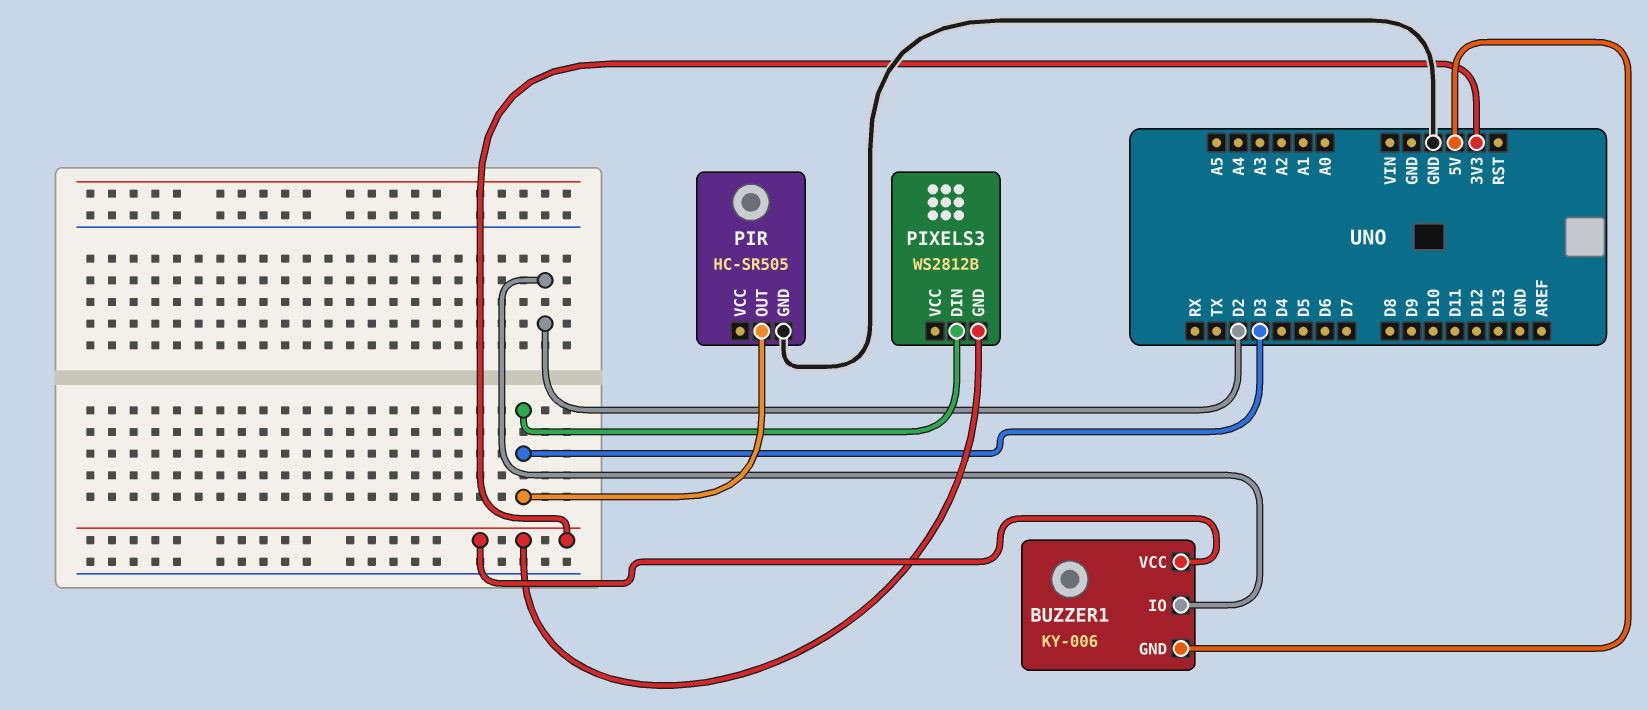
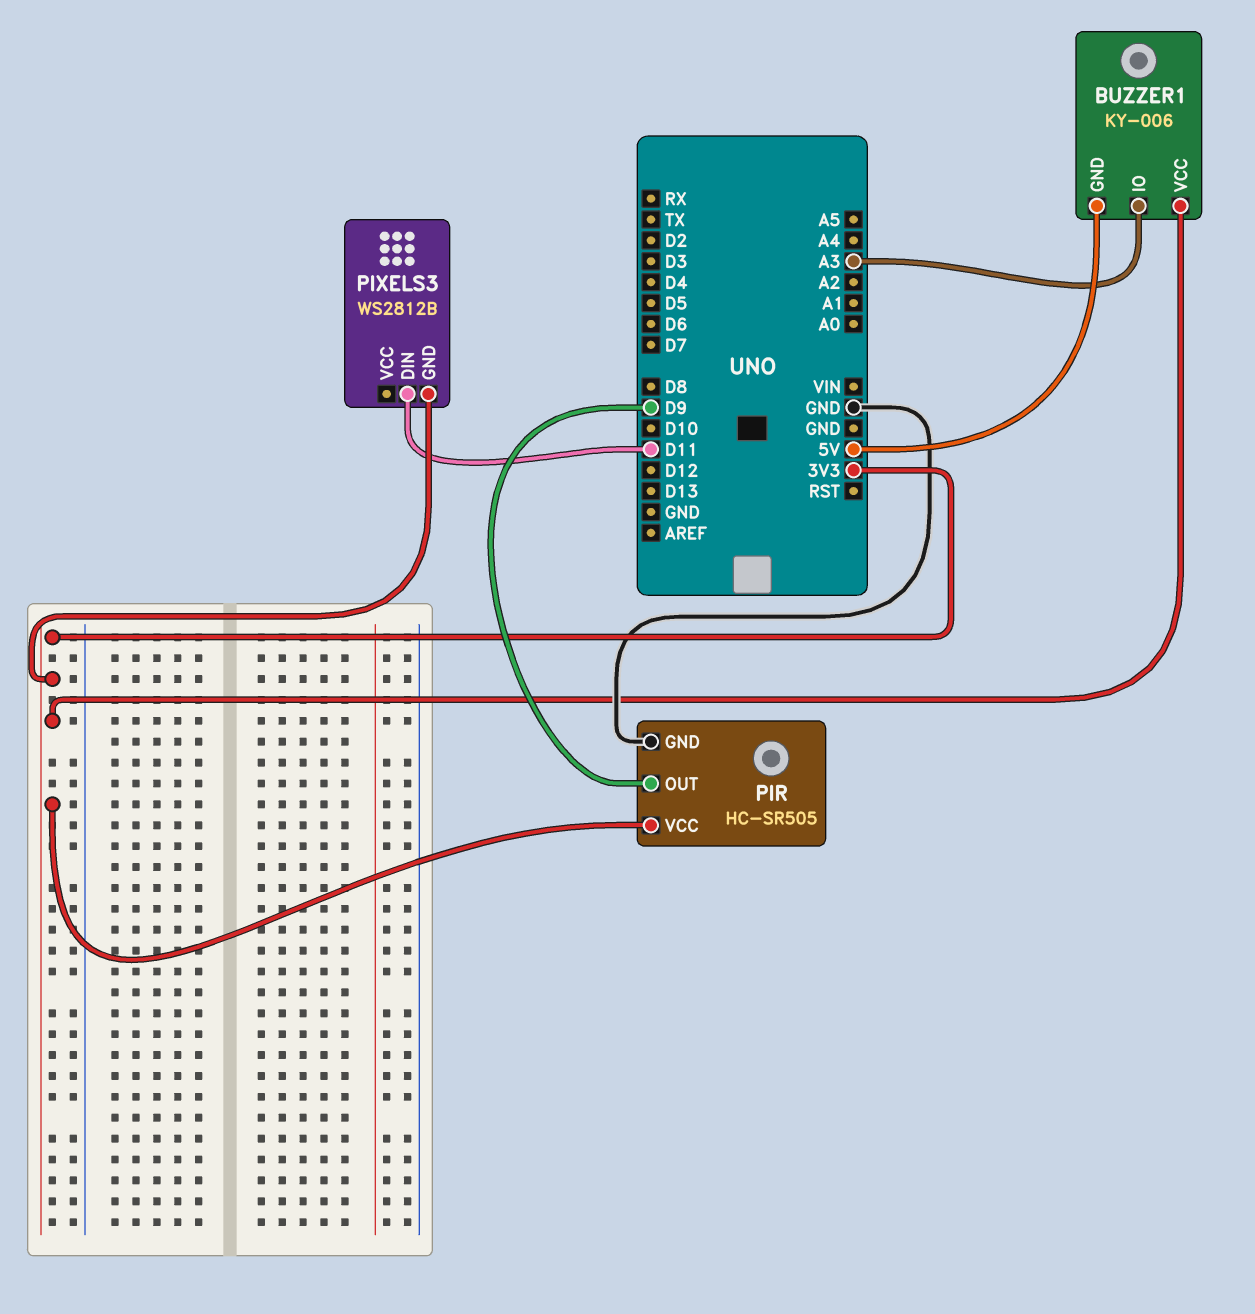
BUZZER1 pin IO: D2 -> A3
PIR pin OUT: D3 -> D9
PIR pin VCC: none -> 3V3
PIXELS3 pin DIN: D3 -> D11

